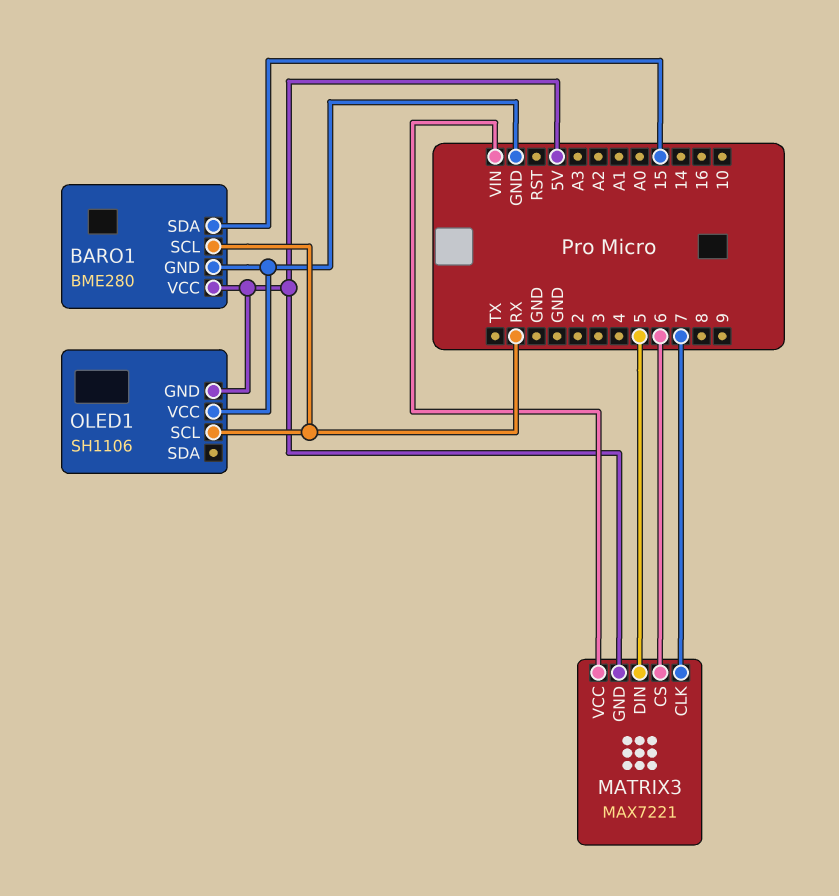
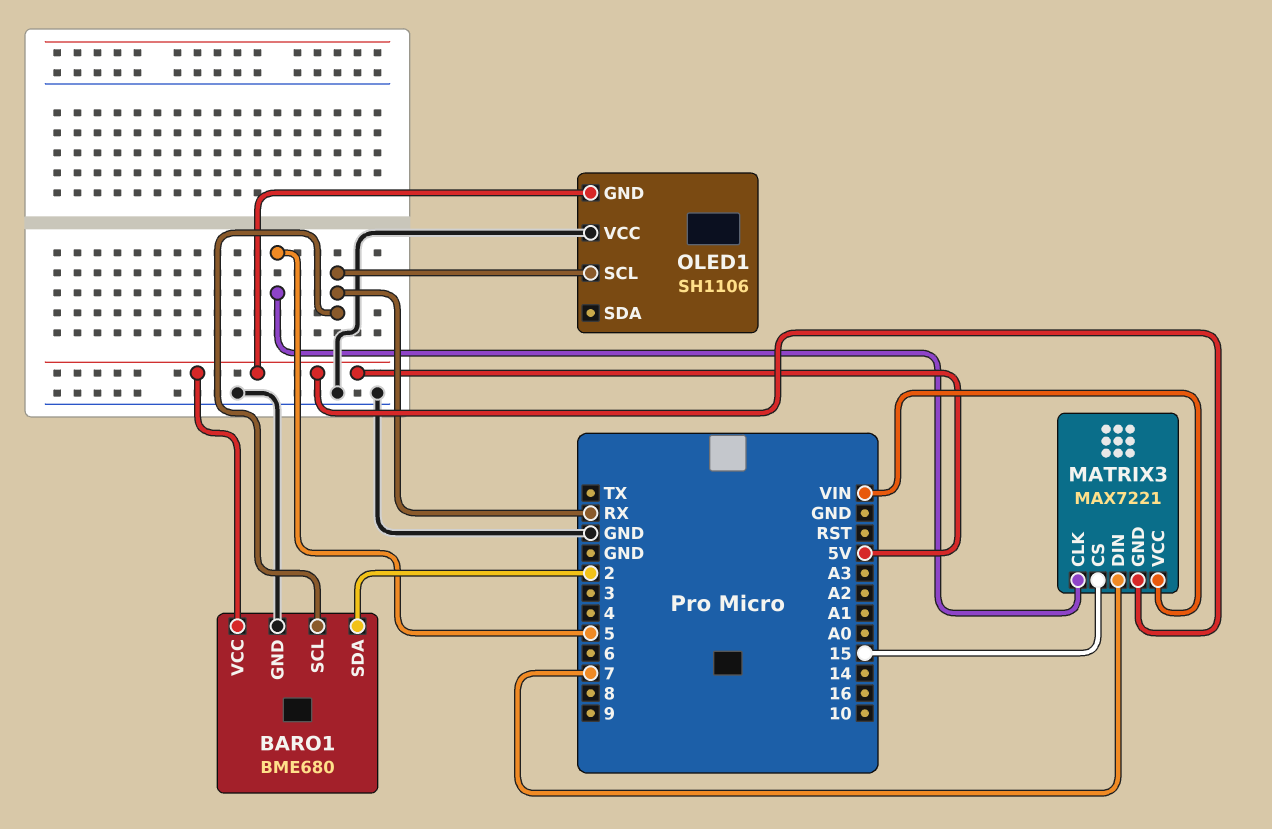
BARO1: BME280 -> BME680
BARO1 pin SDA: 15 -> 2
MATRIX3 pin CLK: 7 -> 5
MATRIX3 pin CS: 6 -> 15
MATRIX3 pin DIN: 5 -> 7

